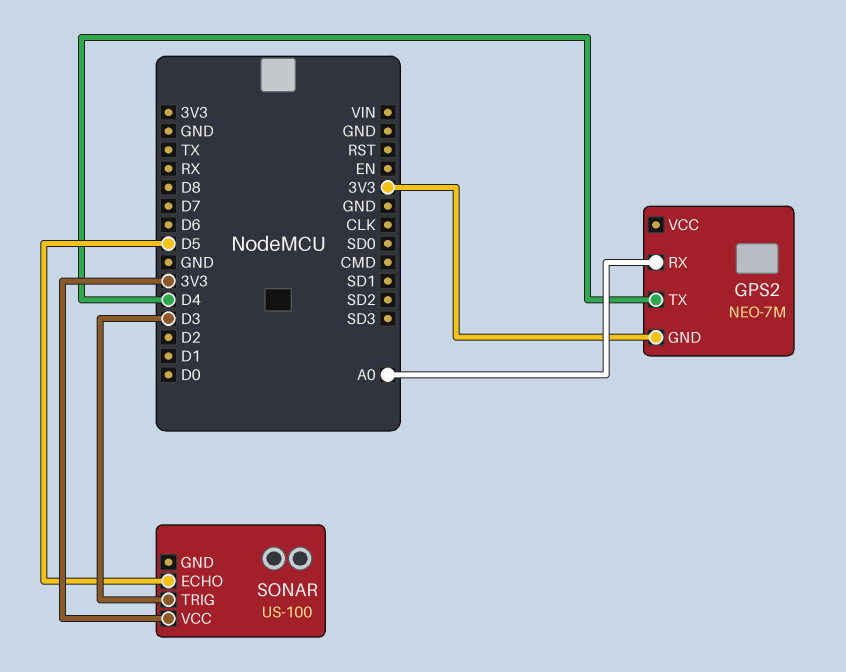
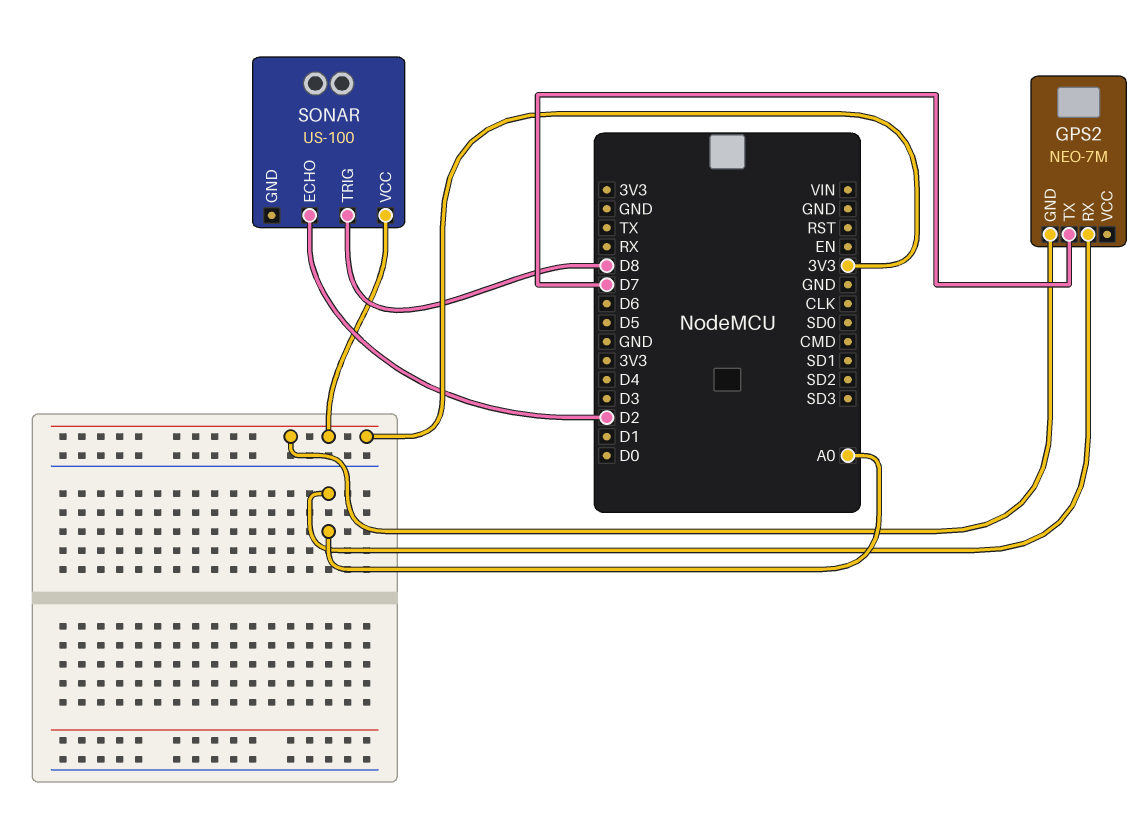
GPS2 pin TX: D4 -> D7
SONAR pin ECHO: D5 -> D2
SONAR pin TRIG: D3 -> D8

